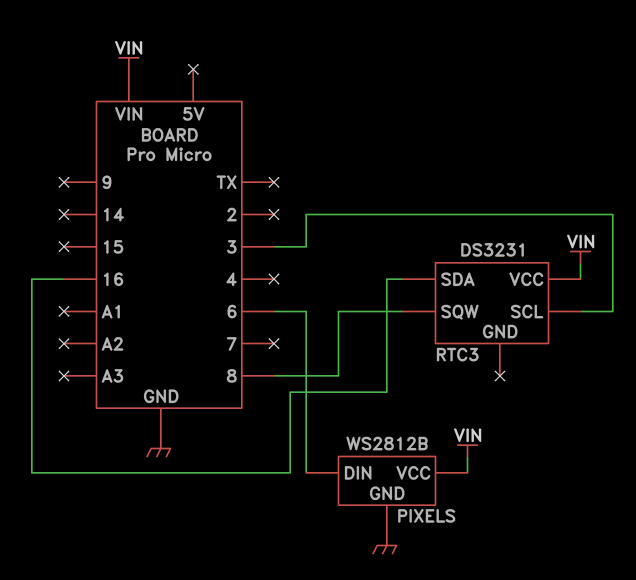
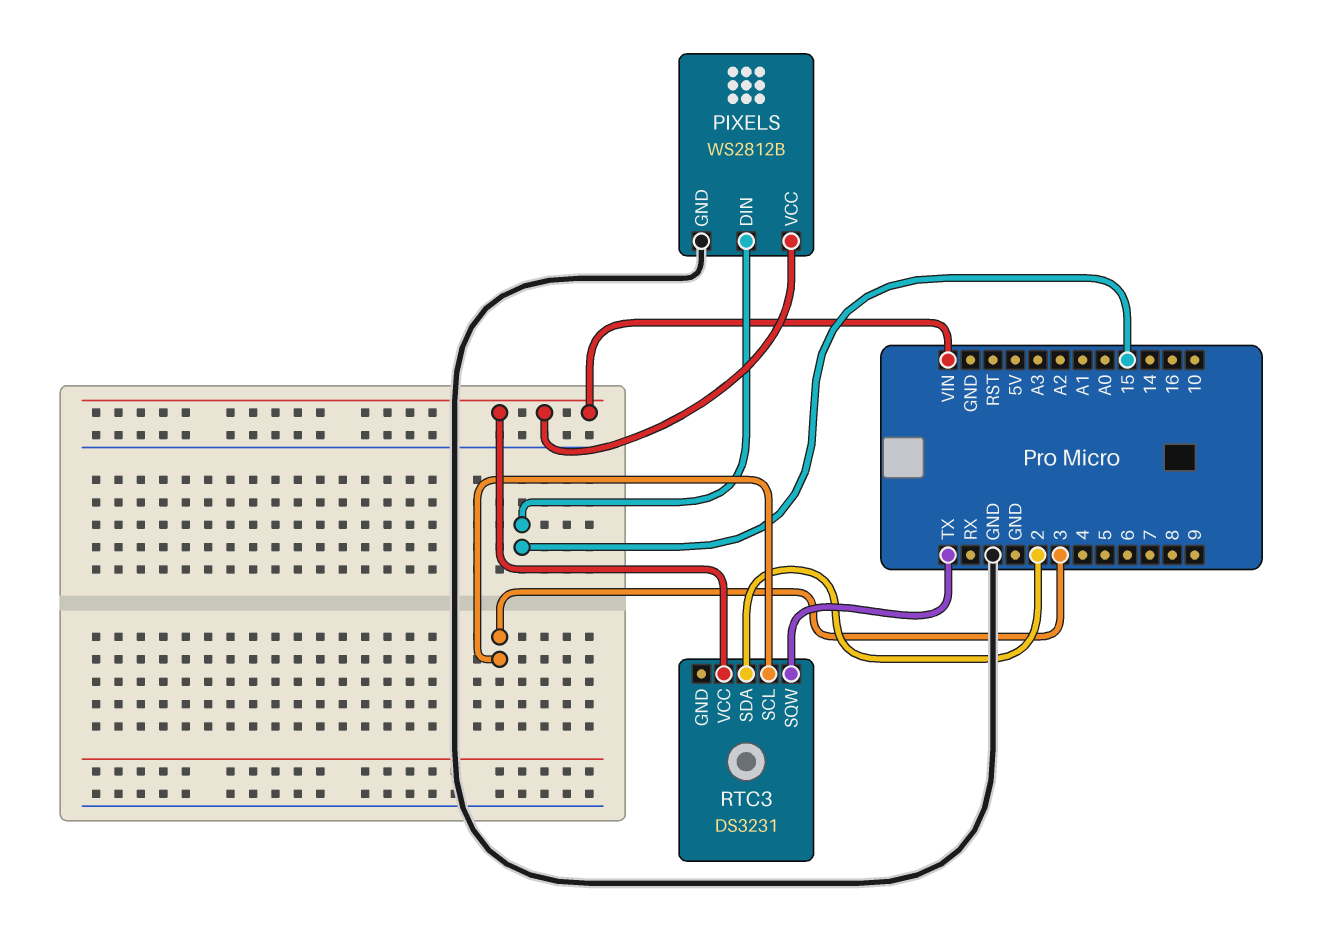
PIXELS pin DIN: 6 -> 15
RTC3 pin SDA: 16 -> 2
RTC3 pin SQW: 8 -> TX

